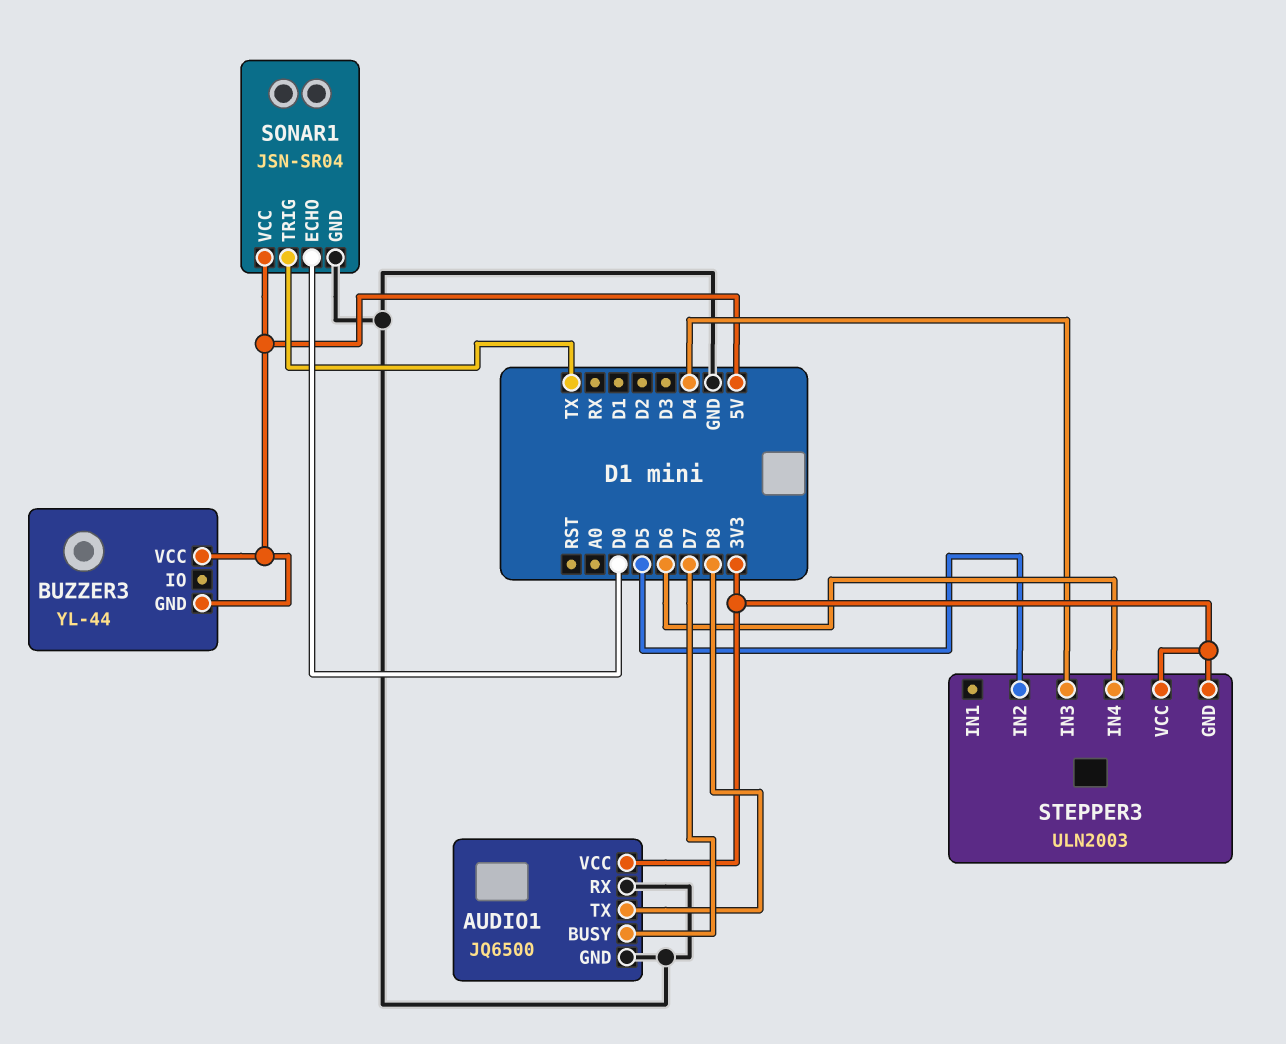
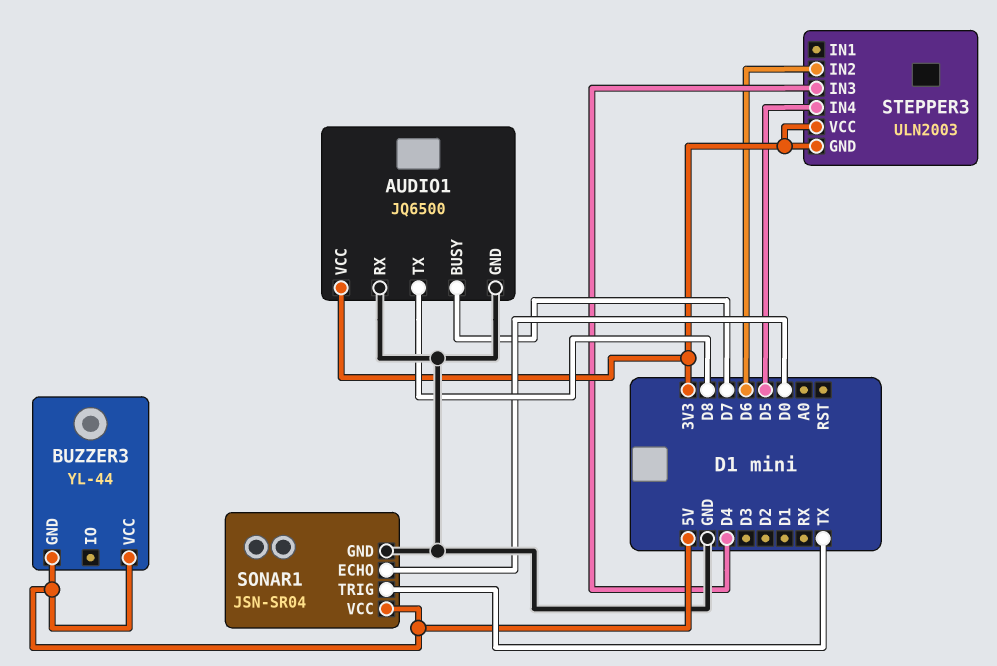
STEPPER3 pin IN2: D5 -> D6
STEPPER3 pin IN4: D6 -> D5

